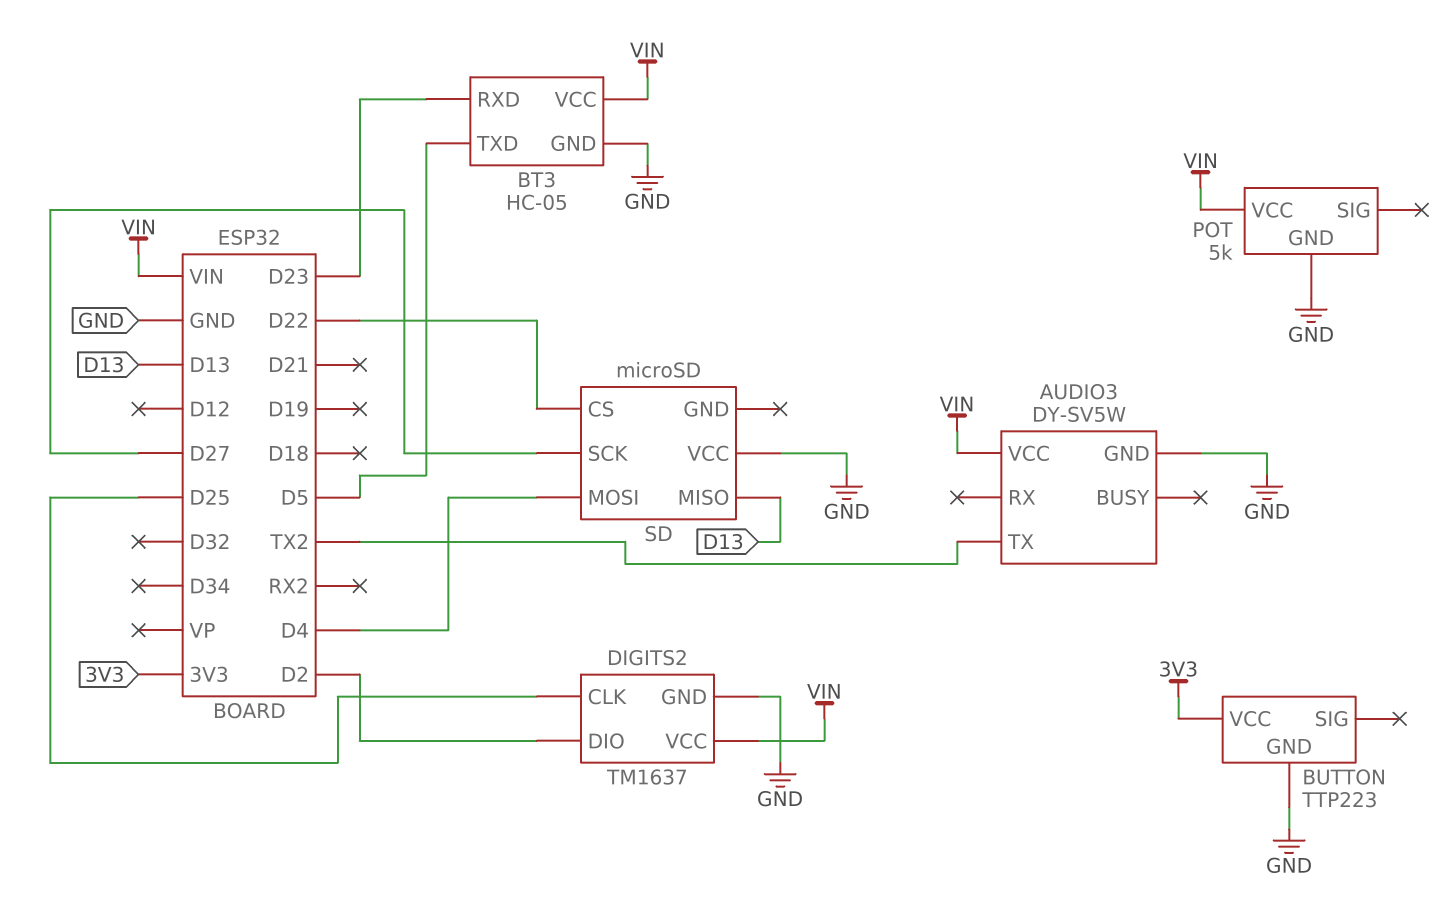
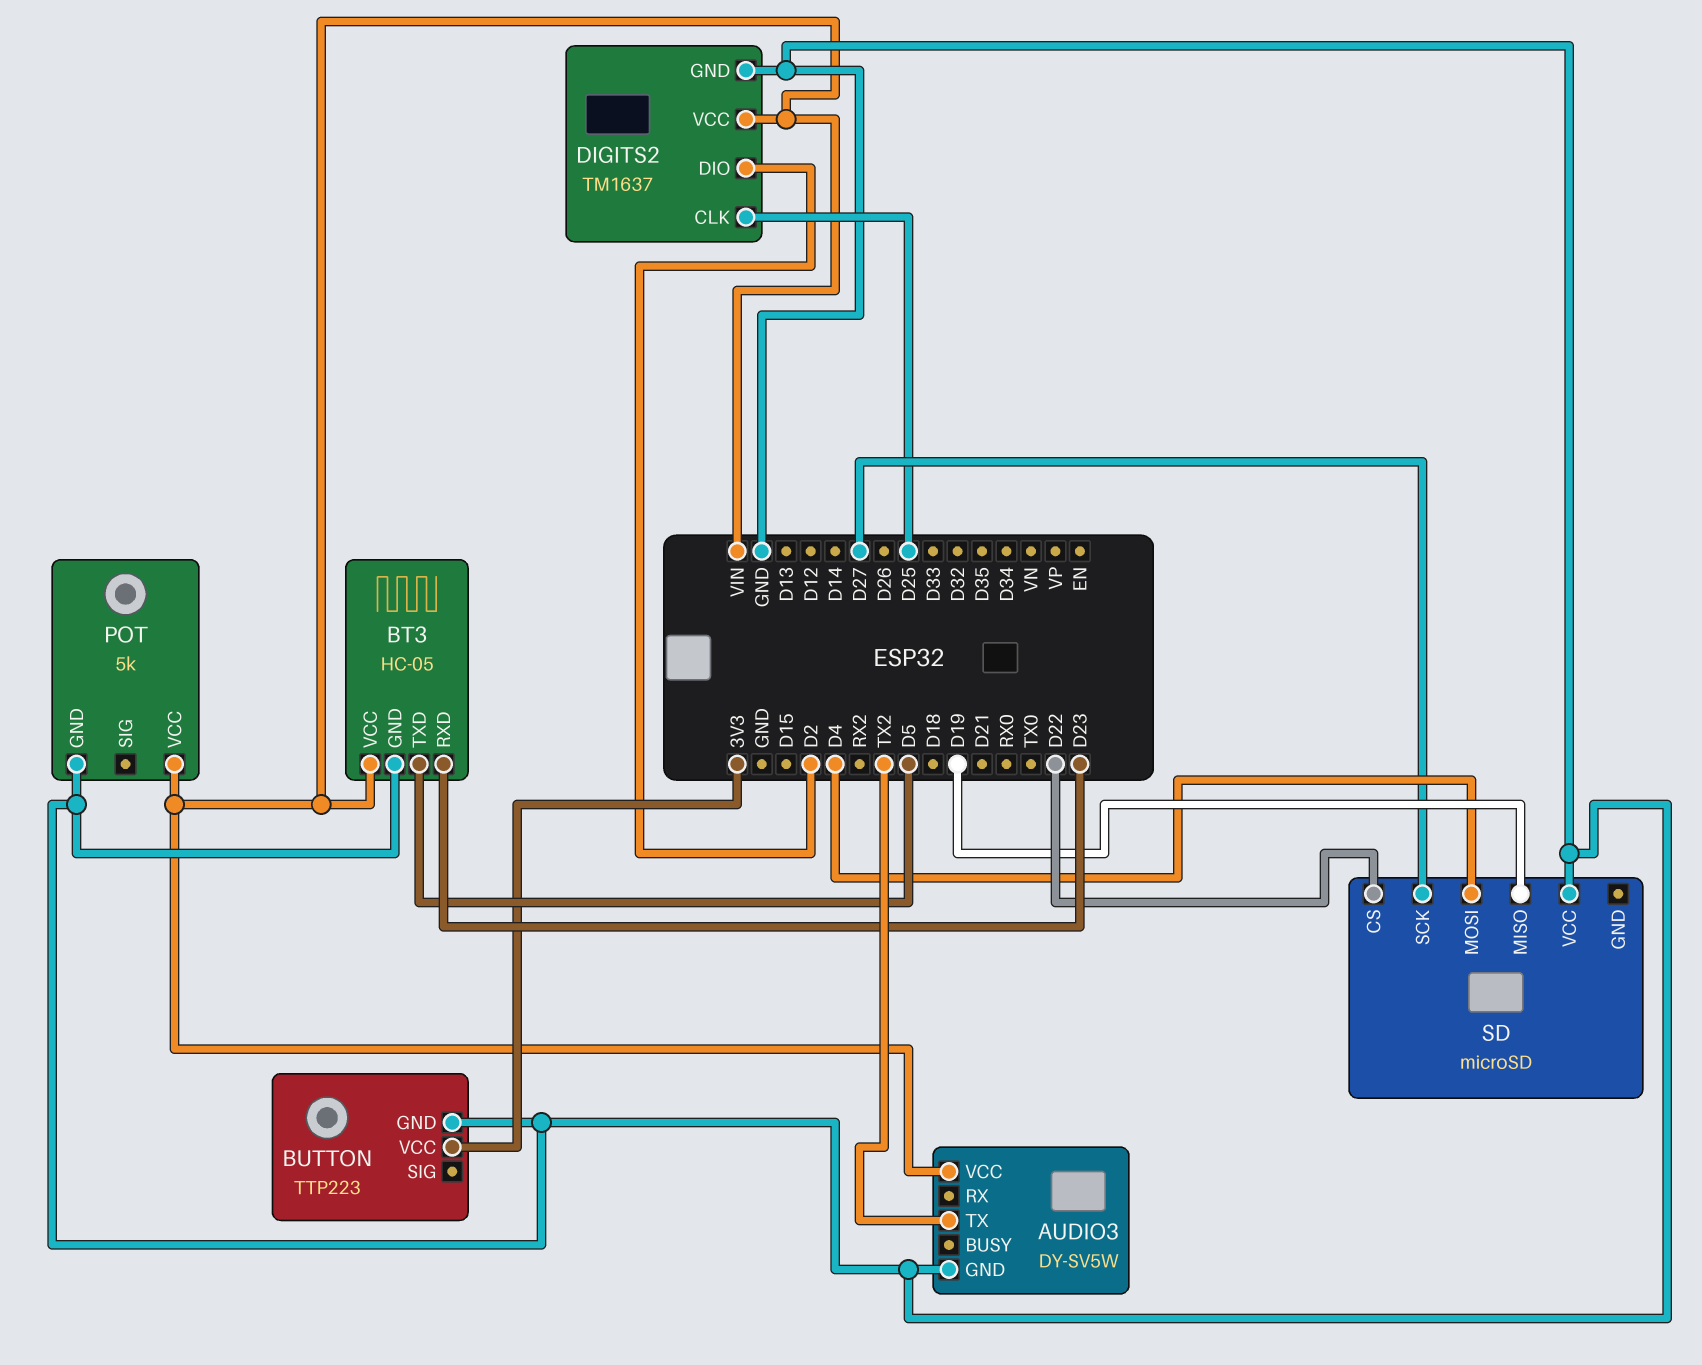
SD pin MISO: D13 -> D19

